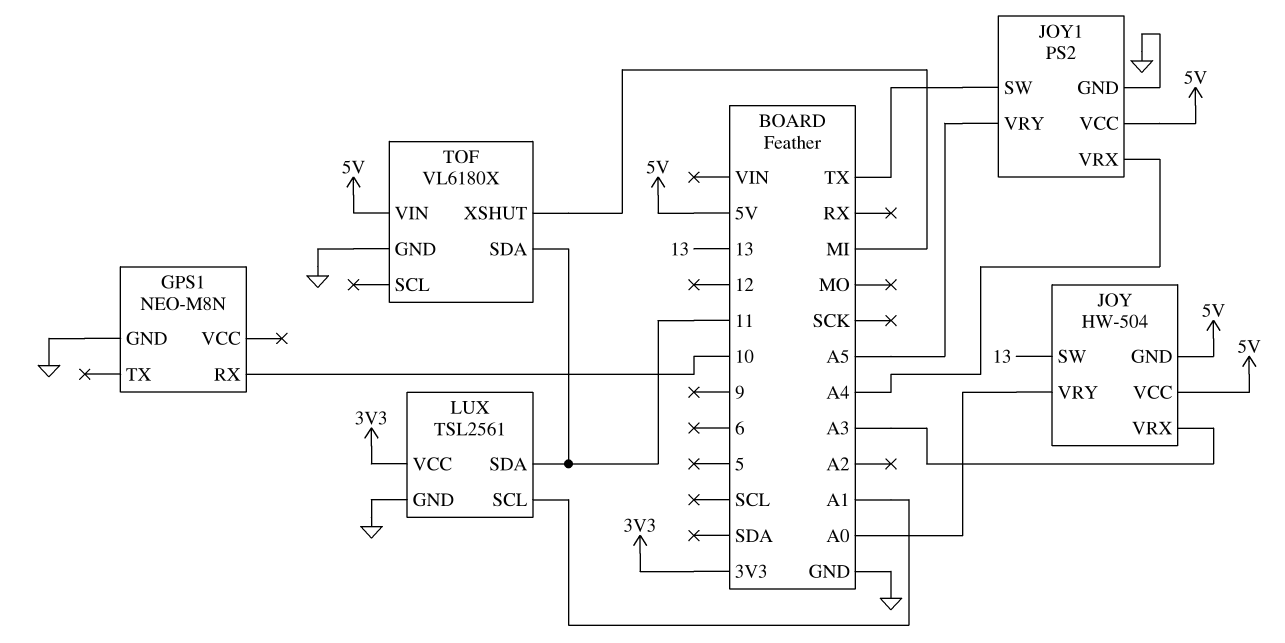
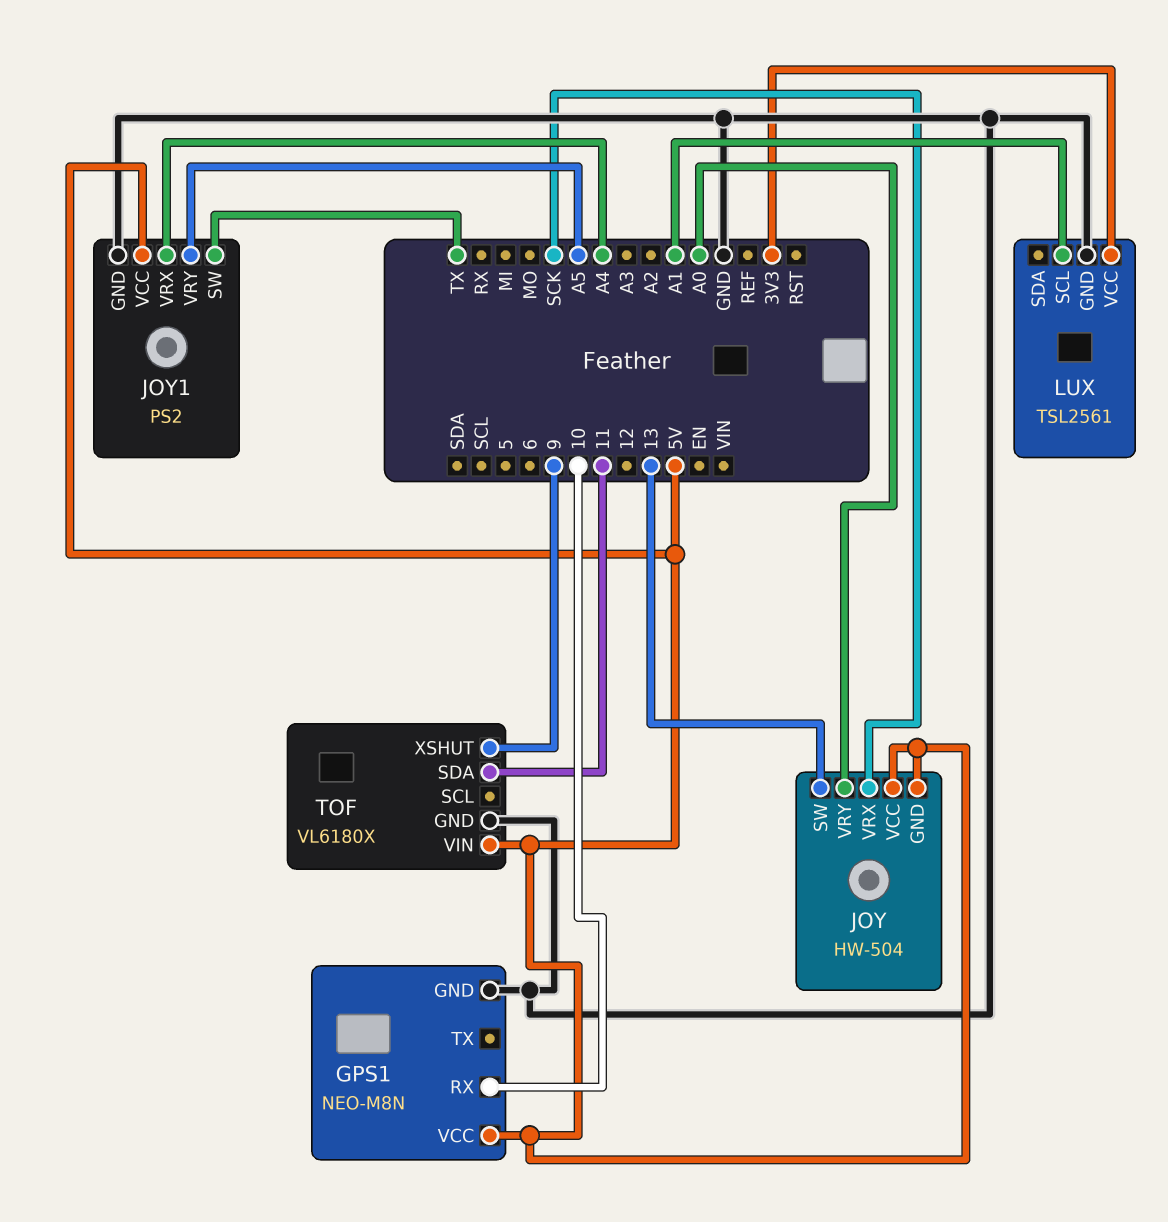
GPS1 pin VCC: none -> 5V
JOY pin VRX: A3 -> SCK
LUX pin SDA: 11 -> none
TOF pin XSHUT: MI -> 9

